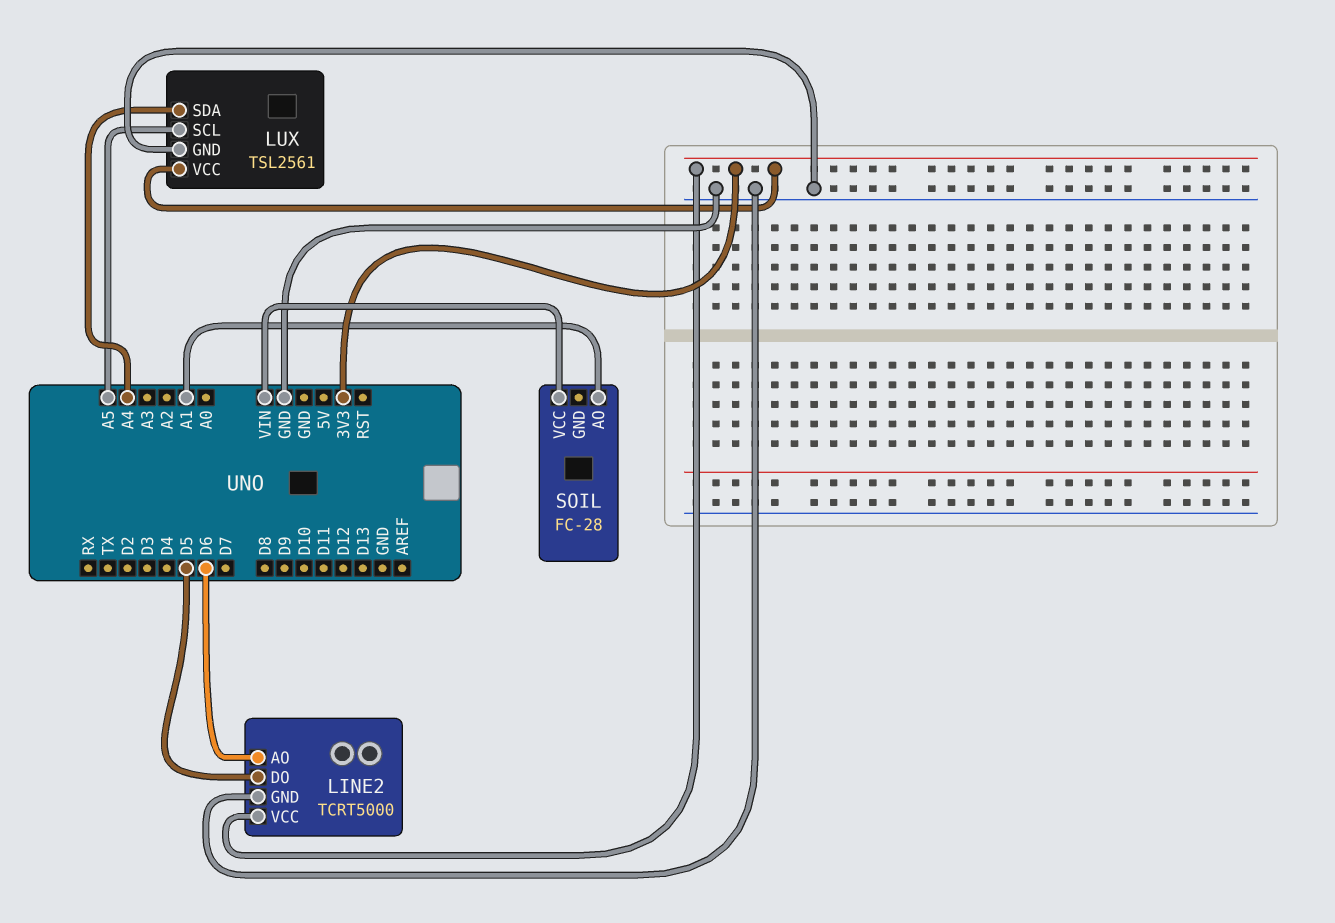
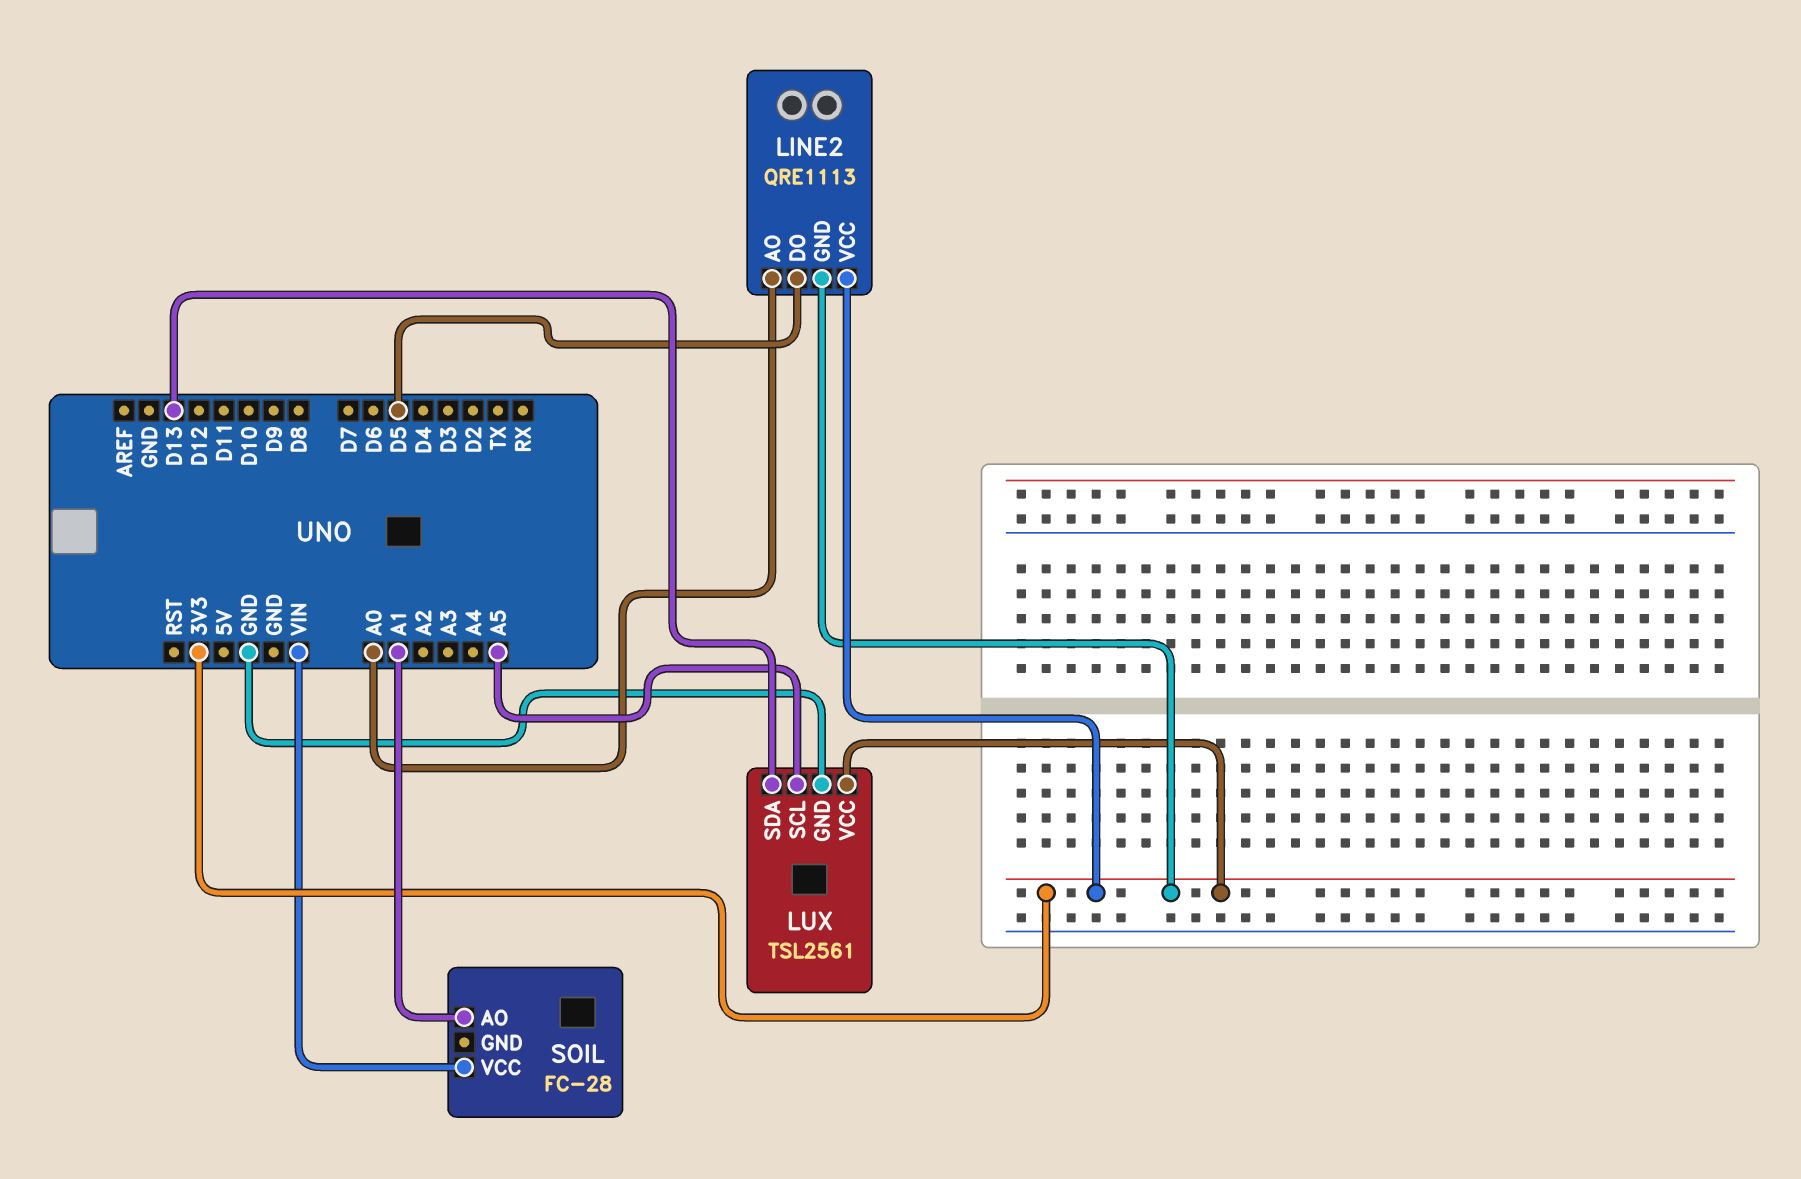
LINE2: TCRT5000 -> QRE1113
LINE2 pin AO: D6 -> A0
LINE2 pin GND: GND -> 3V3
LUX pin SDA: A4 -> D13

